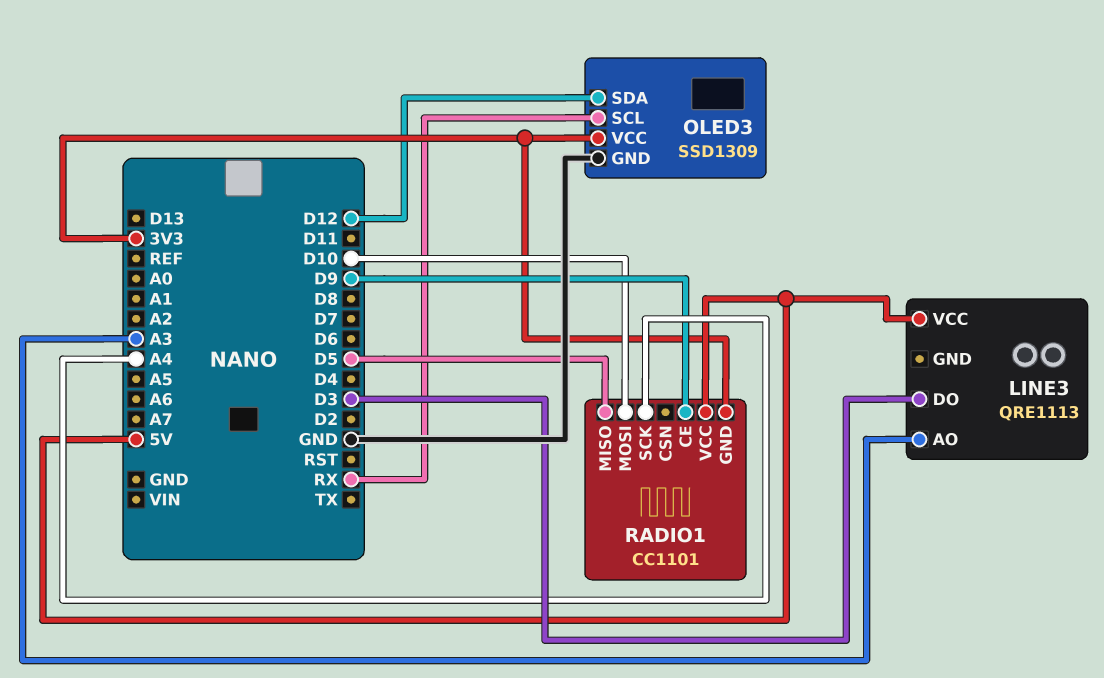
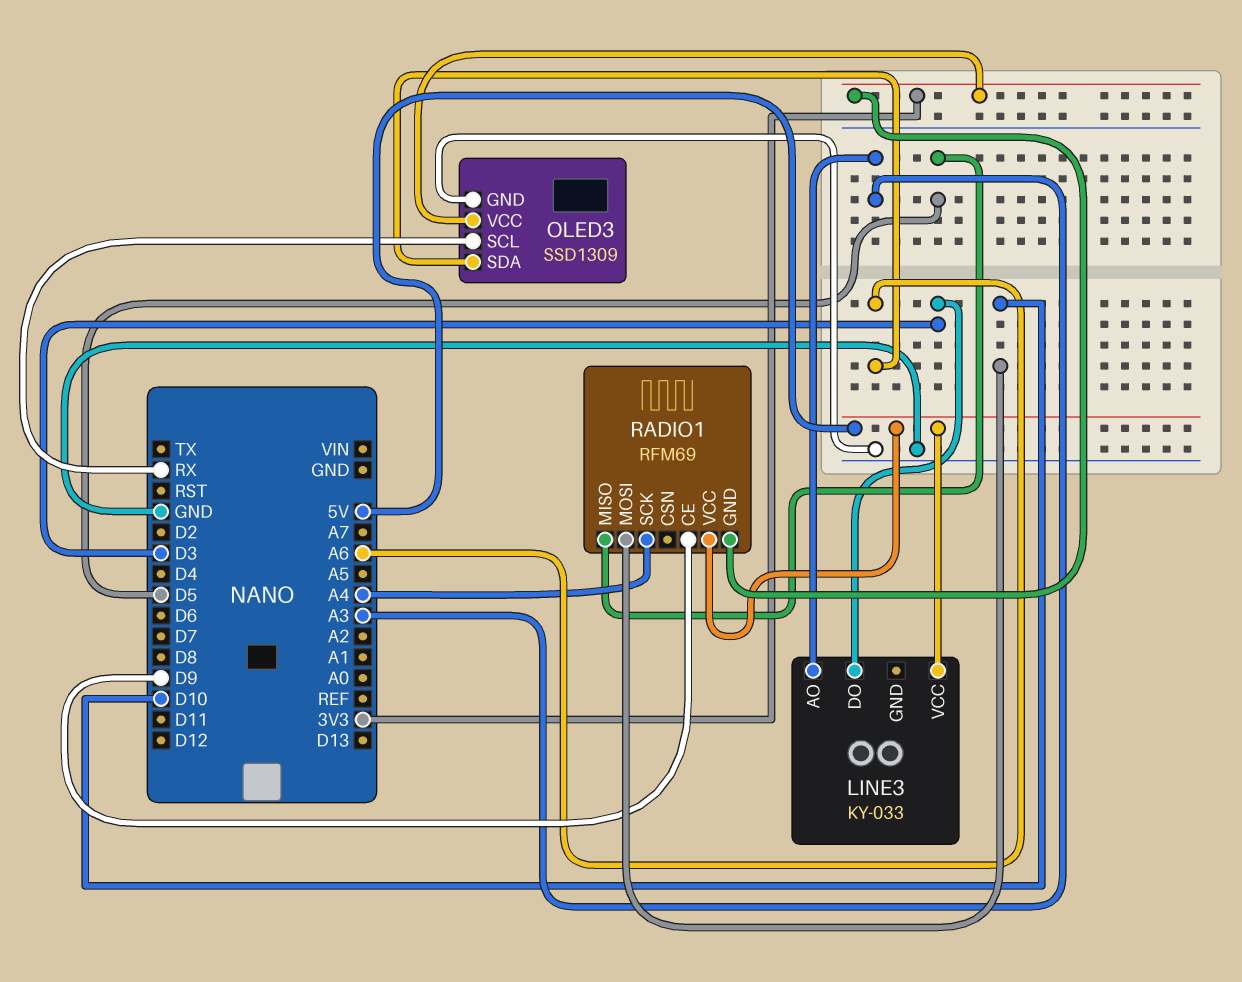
LINE3: QRE1113 -> KY-033
OLED3 pin SDA: D12 -> A6
RADIO1: CC1101 -> RFM69

